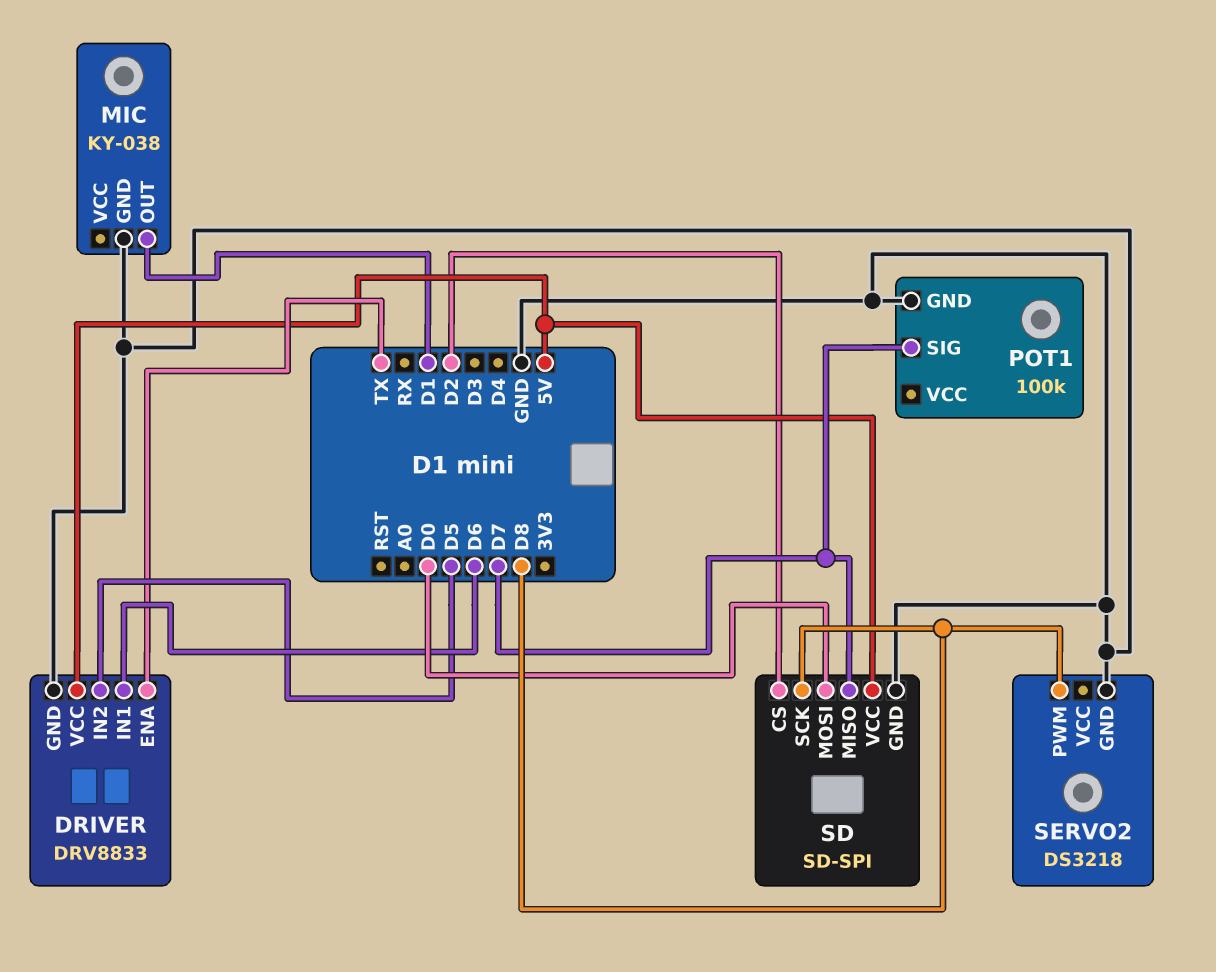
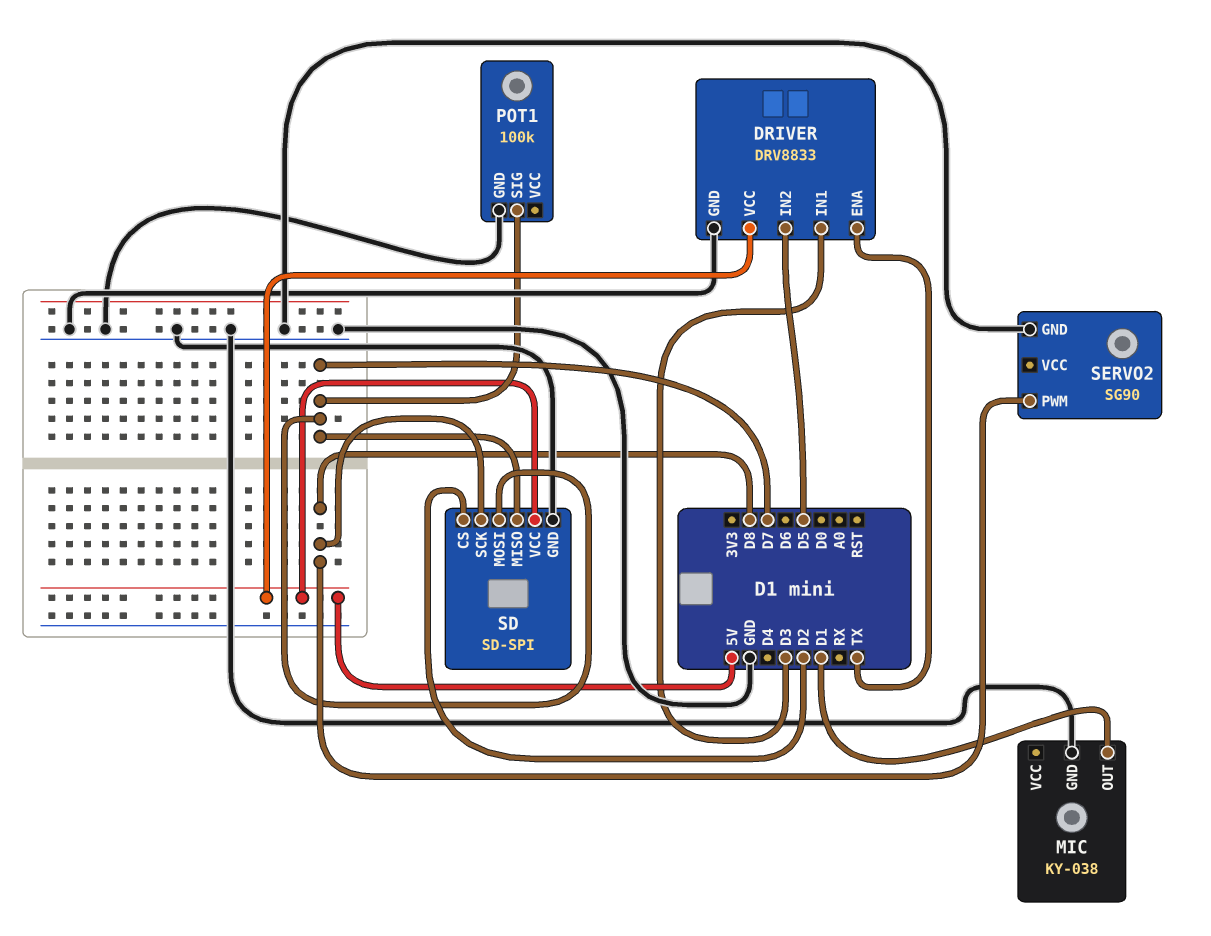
DRIVER pin IN1: D6 -> D3
SD pin MOSI: D0 -> D7
SERVO2: DS3218 -> SG90

